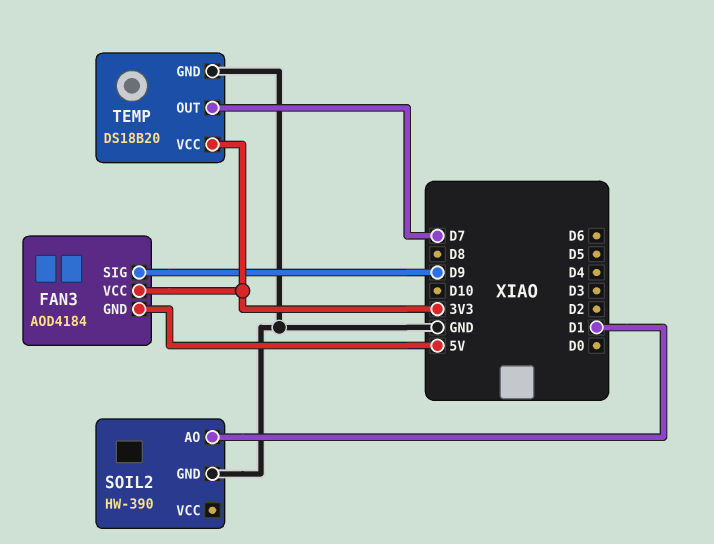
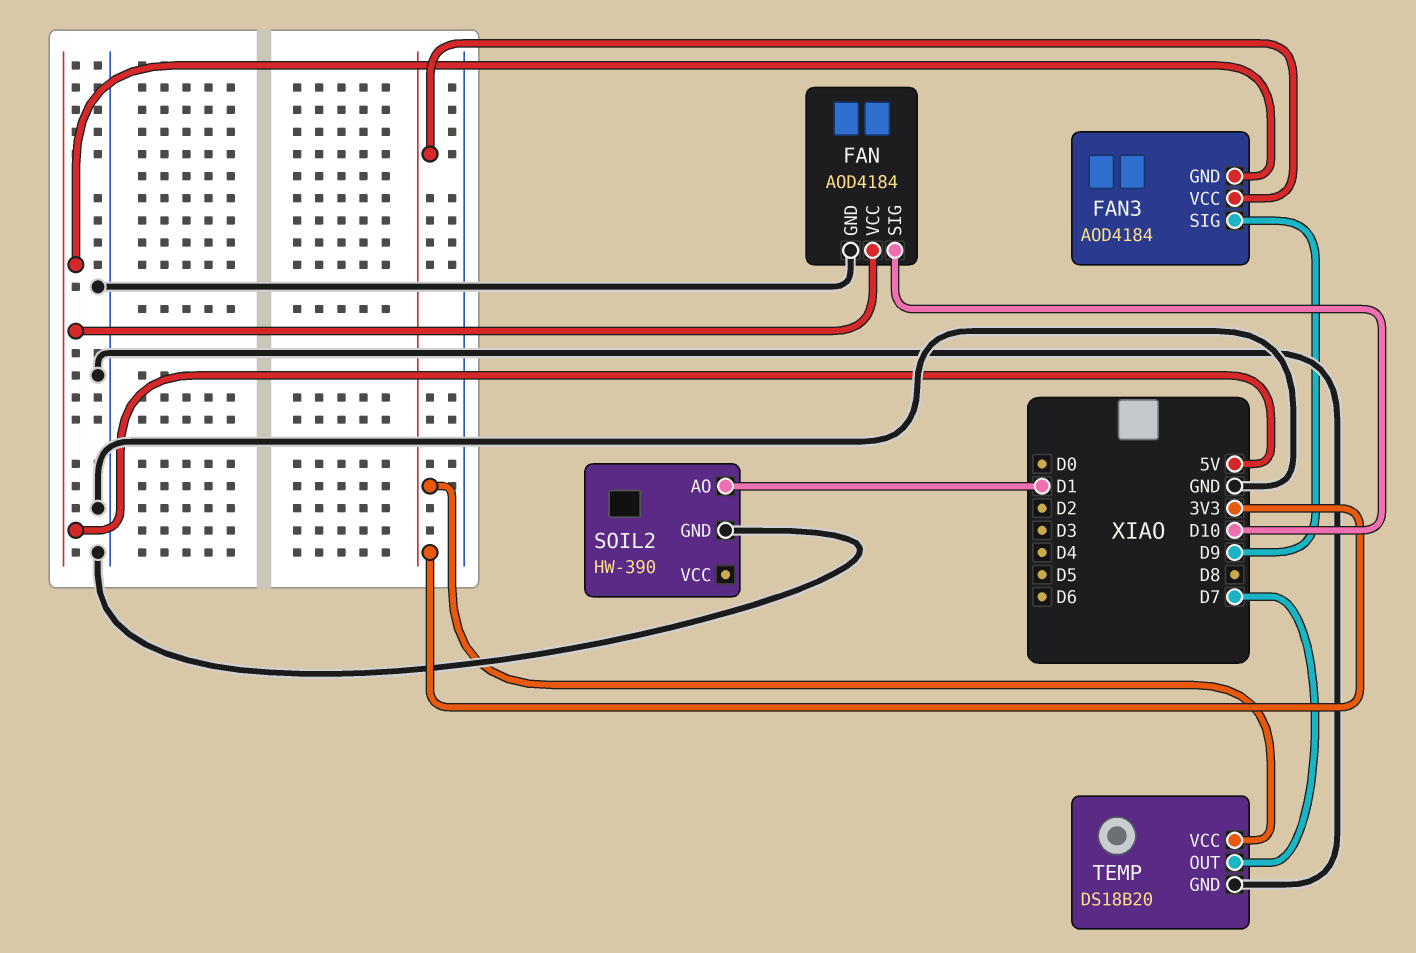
FAN: none -> AOD4184
FAN pin GND: none -> GND
FAN pin SIG: none -> D10
FAN pin VCC: none -> 5V

